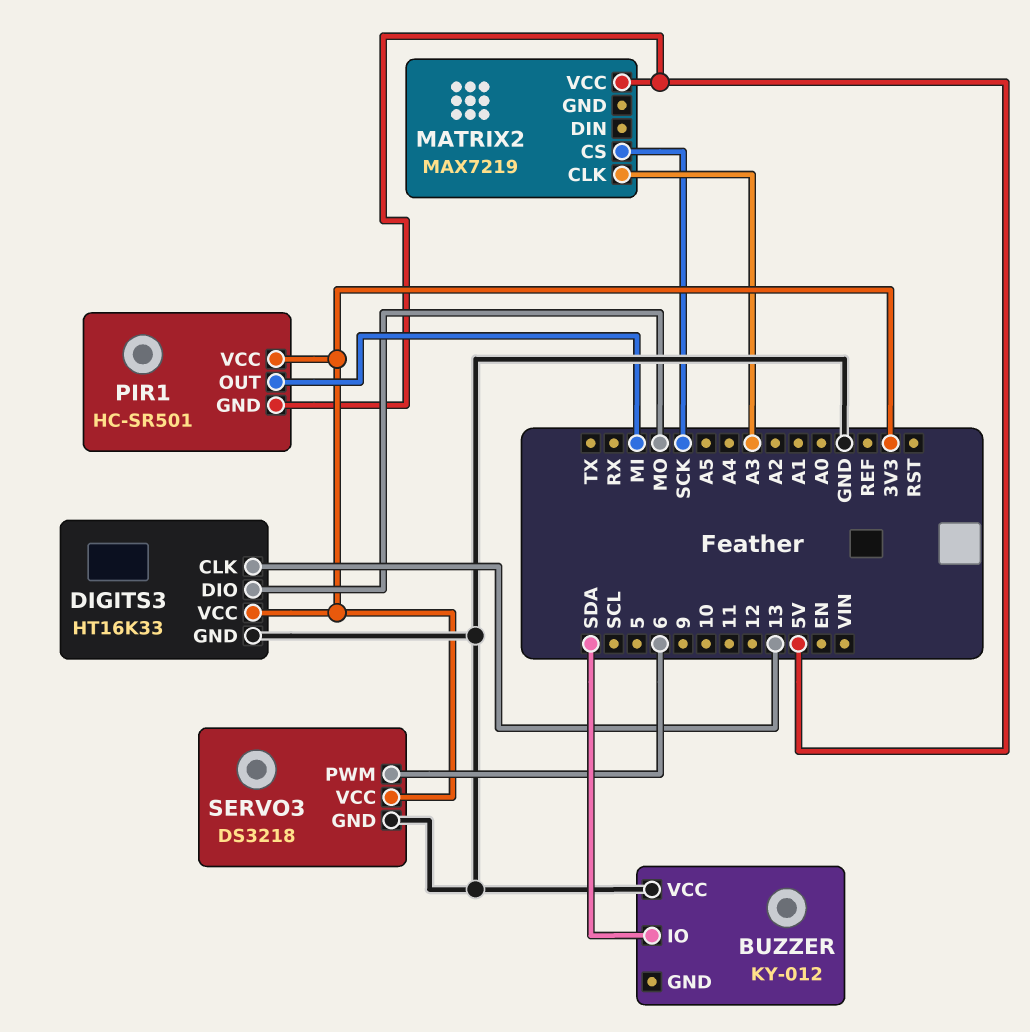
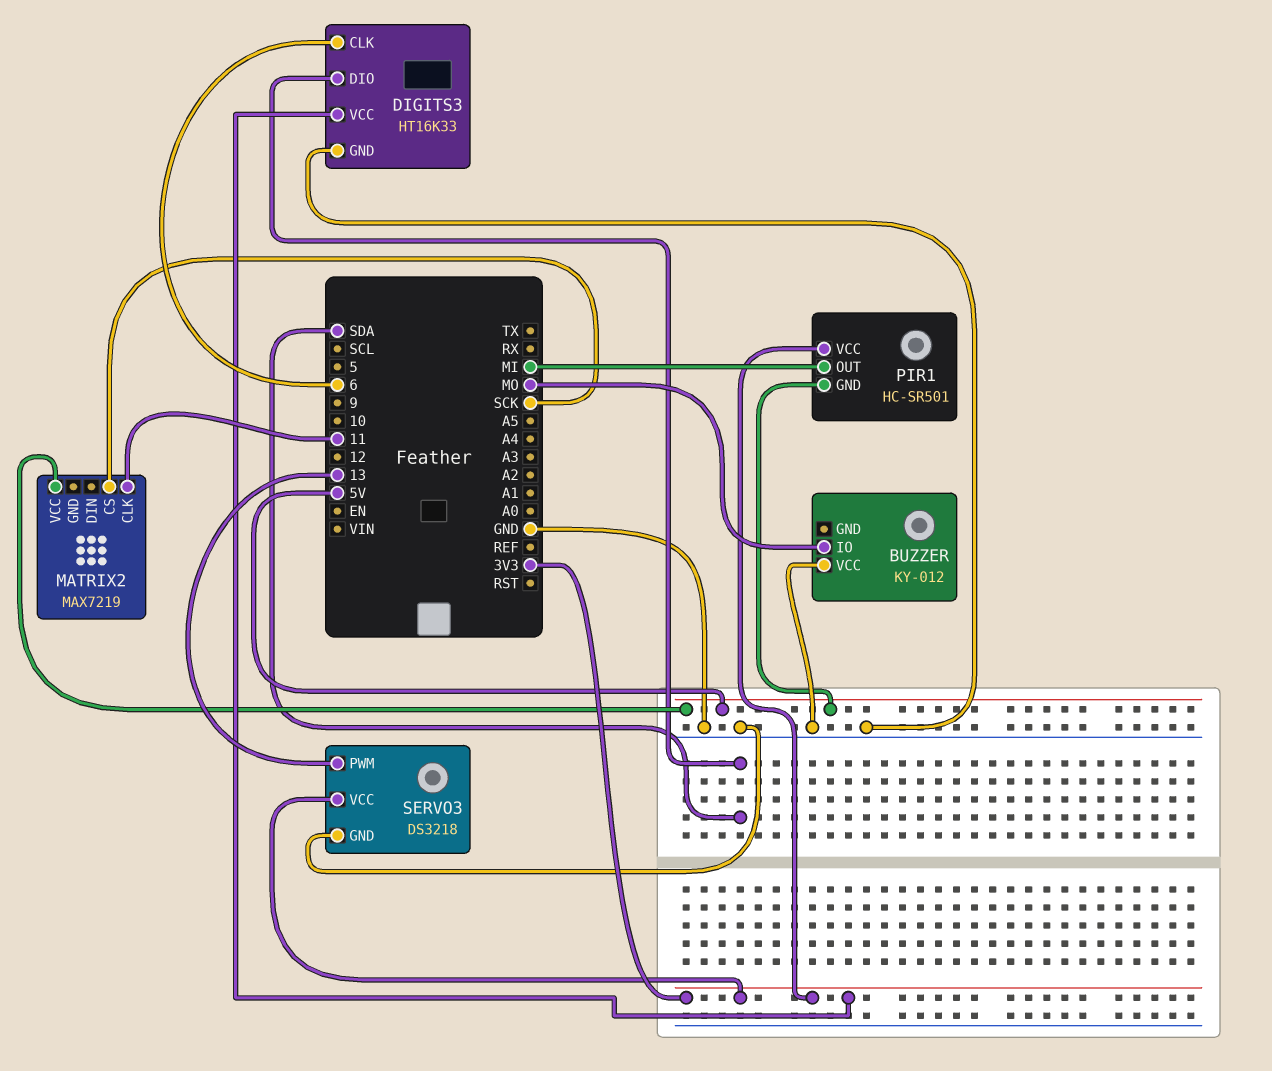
BUZZER pin IO: SDA -> MO
DIGITS3 pin CLK: 13 -> 6
DIGITS3 pin DIO: MO -> SDA
MATRIX2 pin CLK: A3 -> 11
SERVO3 pin PWM: 6 -> 13

